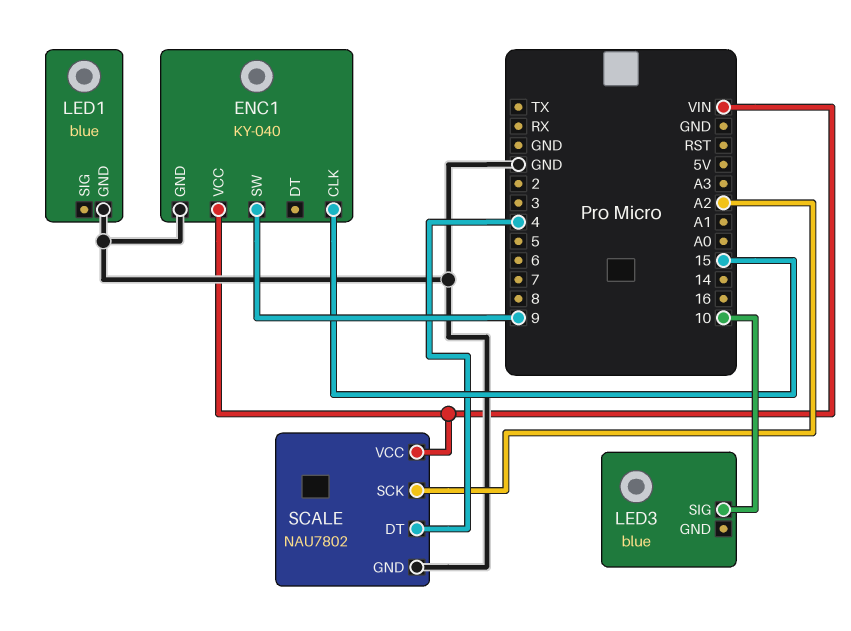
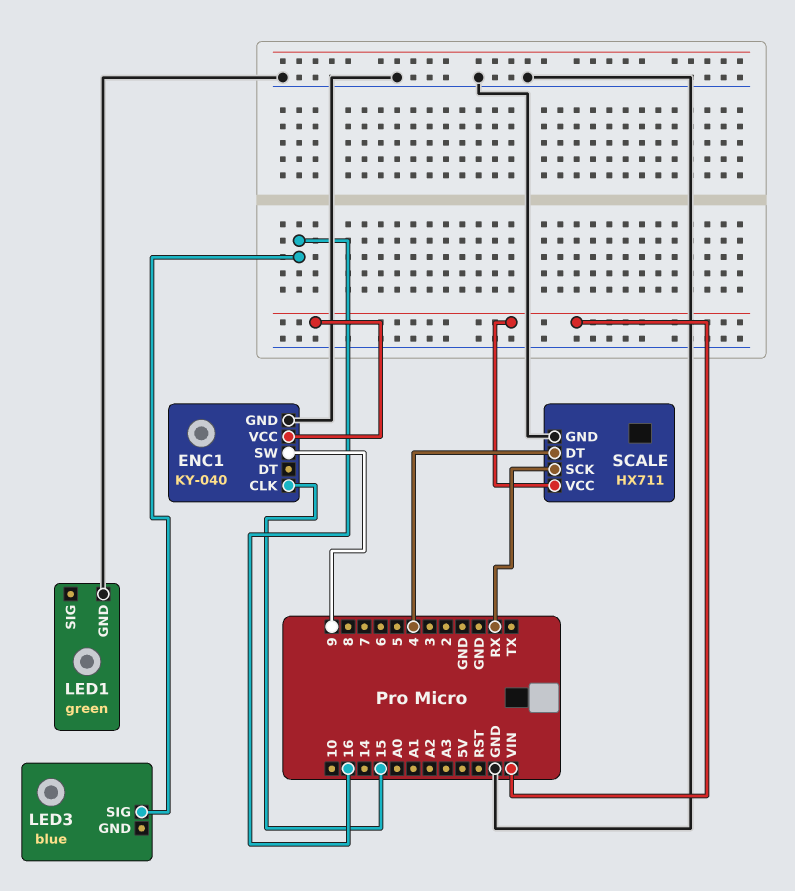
LED1: blue -> green
LED3 pin SIG: 10 -> 16
SCALE: NAU7802 -> HX711
SCALE pin SCK: A2 -> RX

